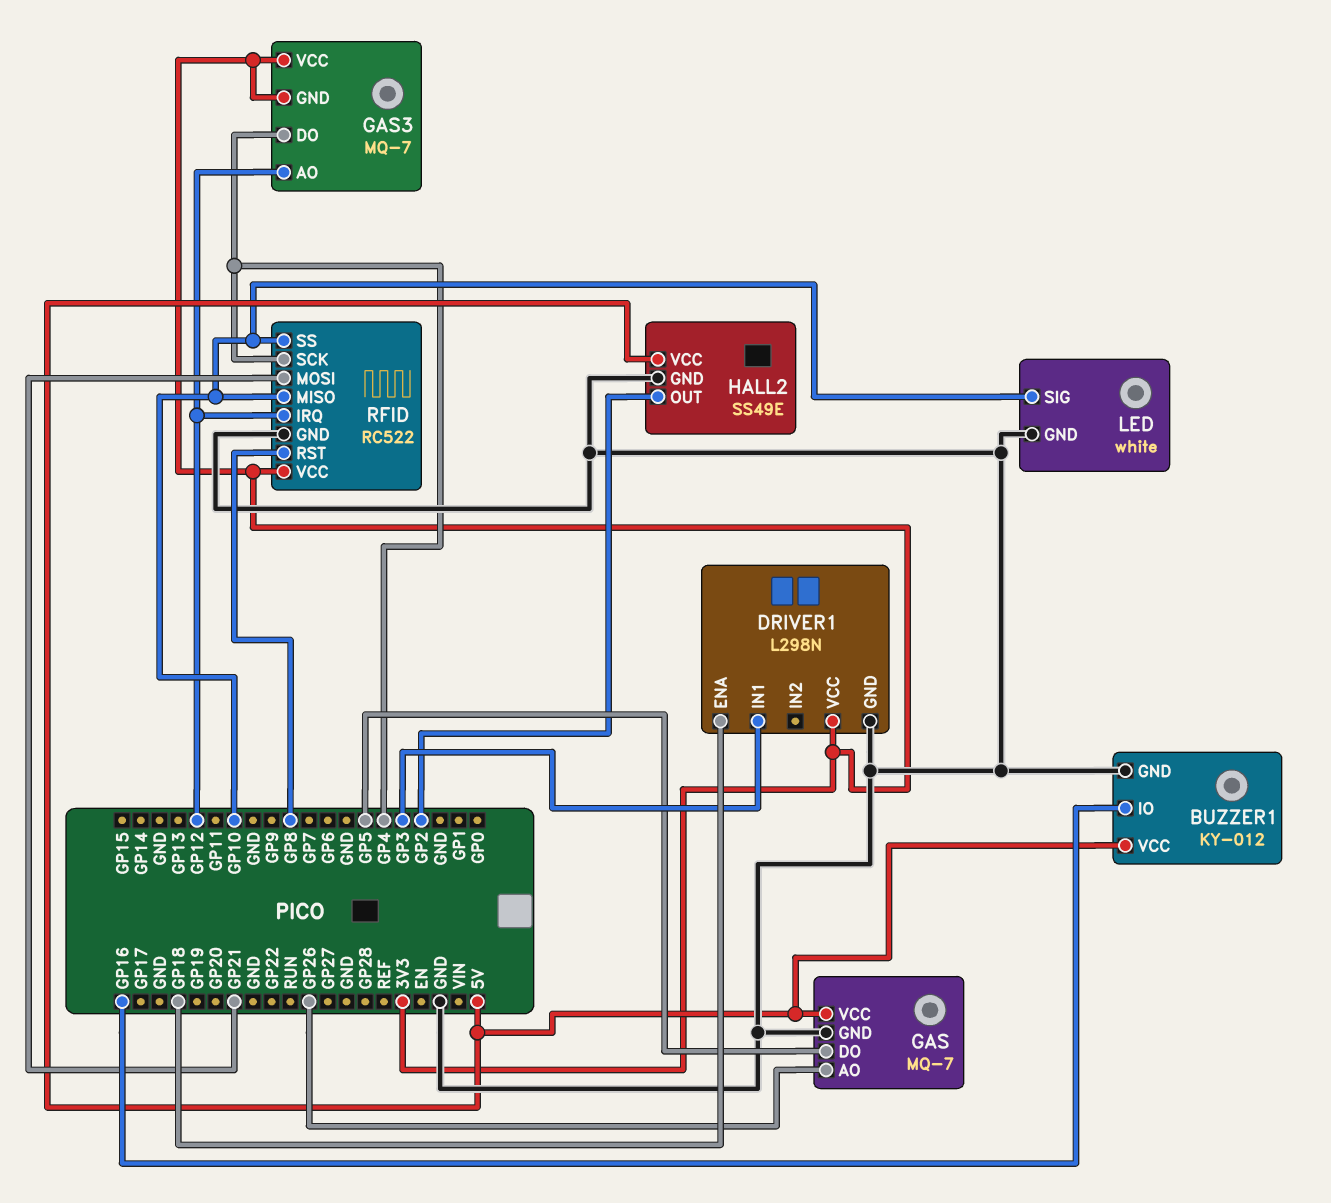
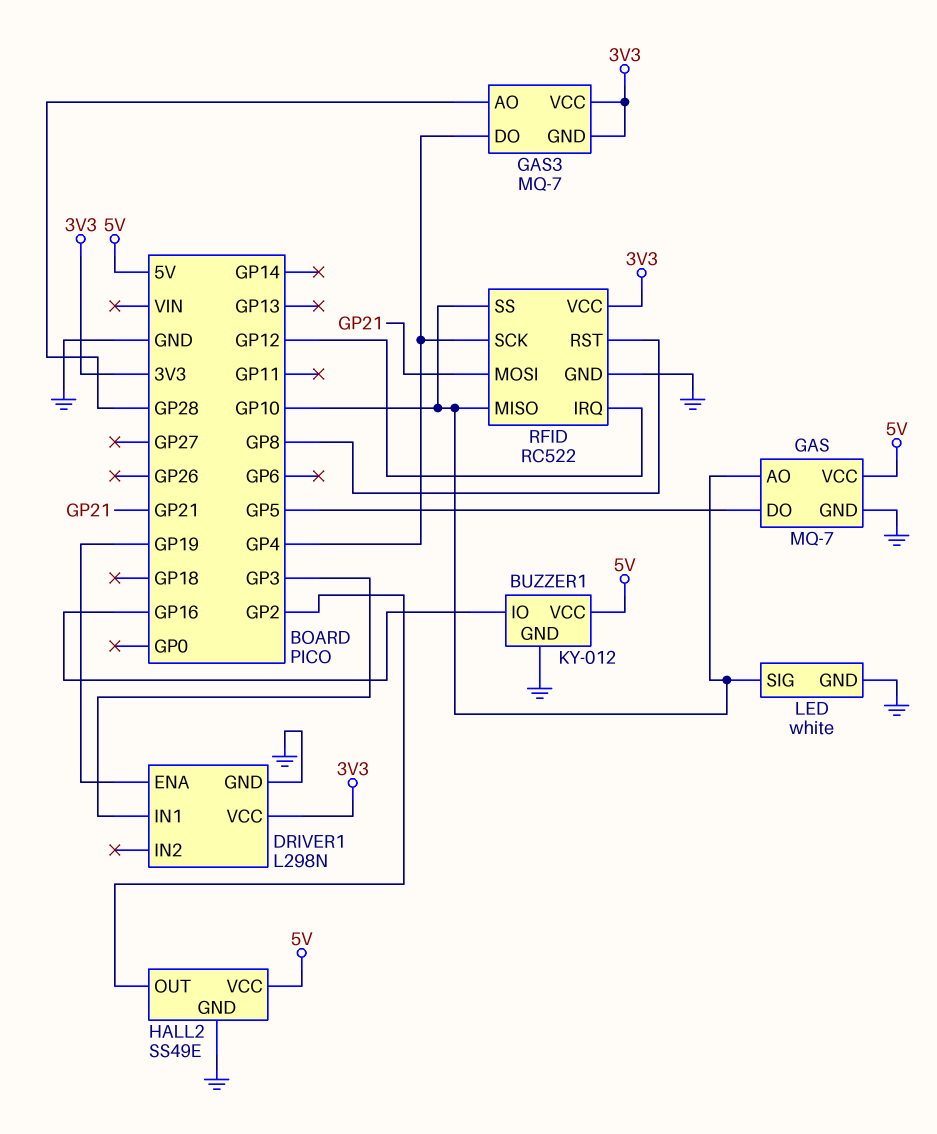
DRIVER1 pin ENA: GP18 -> GP19
GAS pin AO: GP26 -> GP10
GAS3 pin AO: GP12 -> GP28

